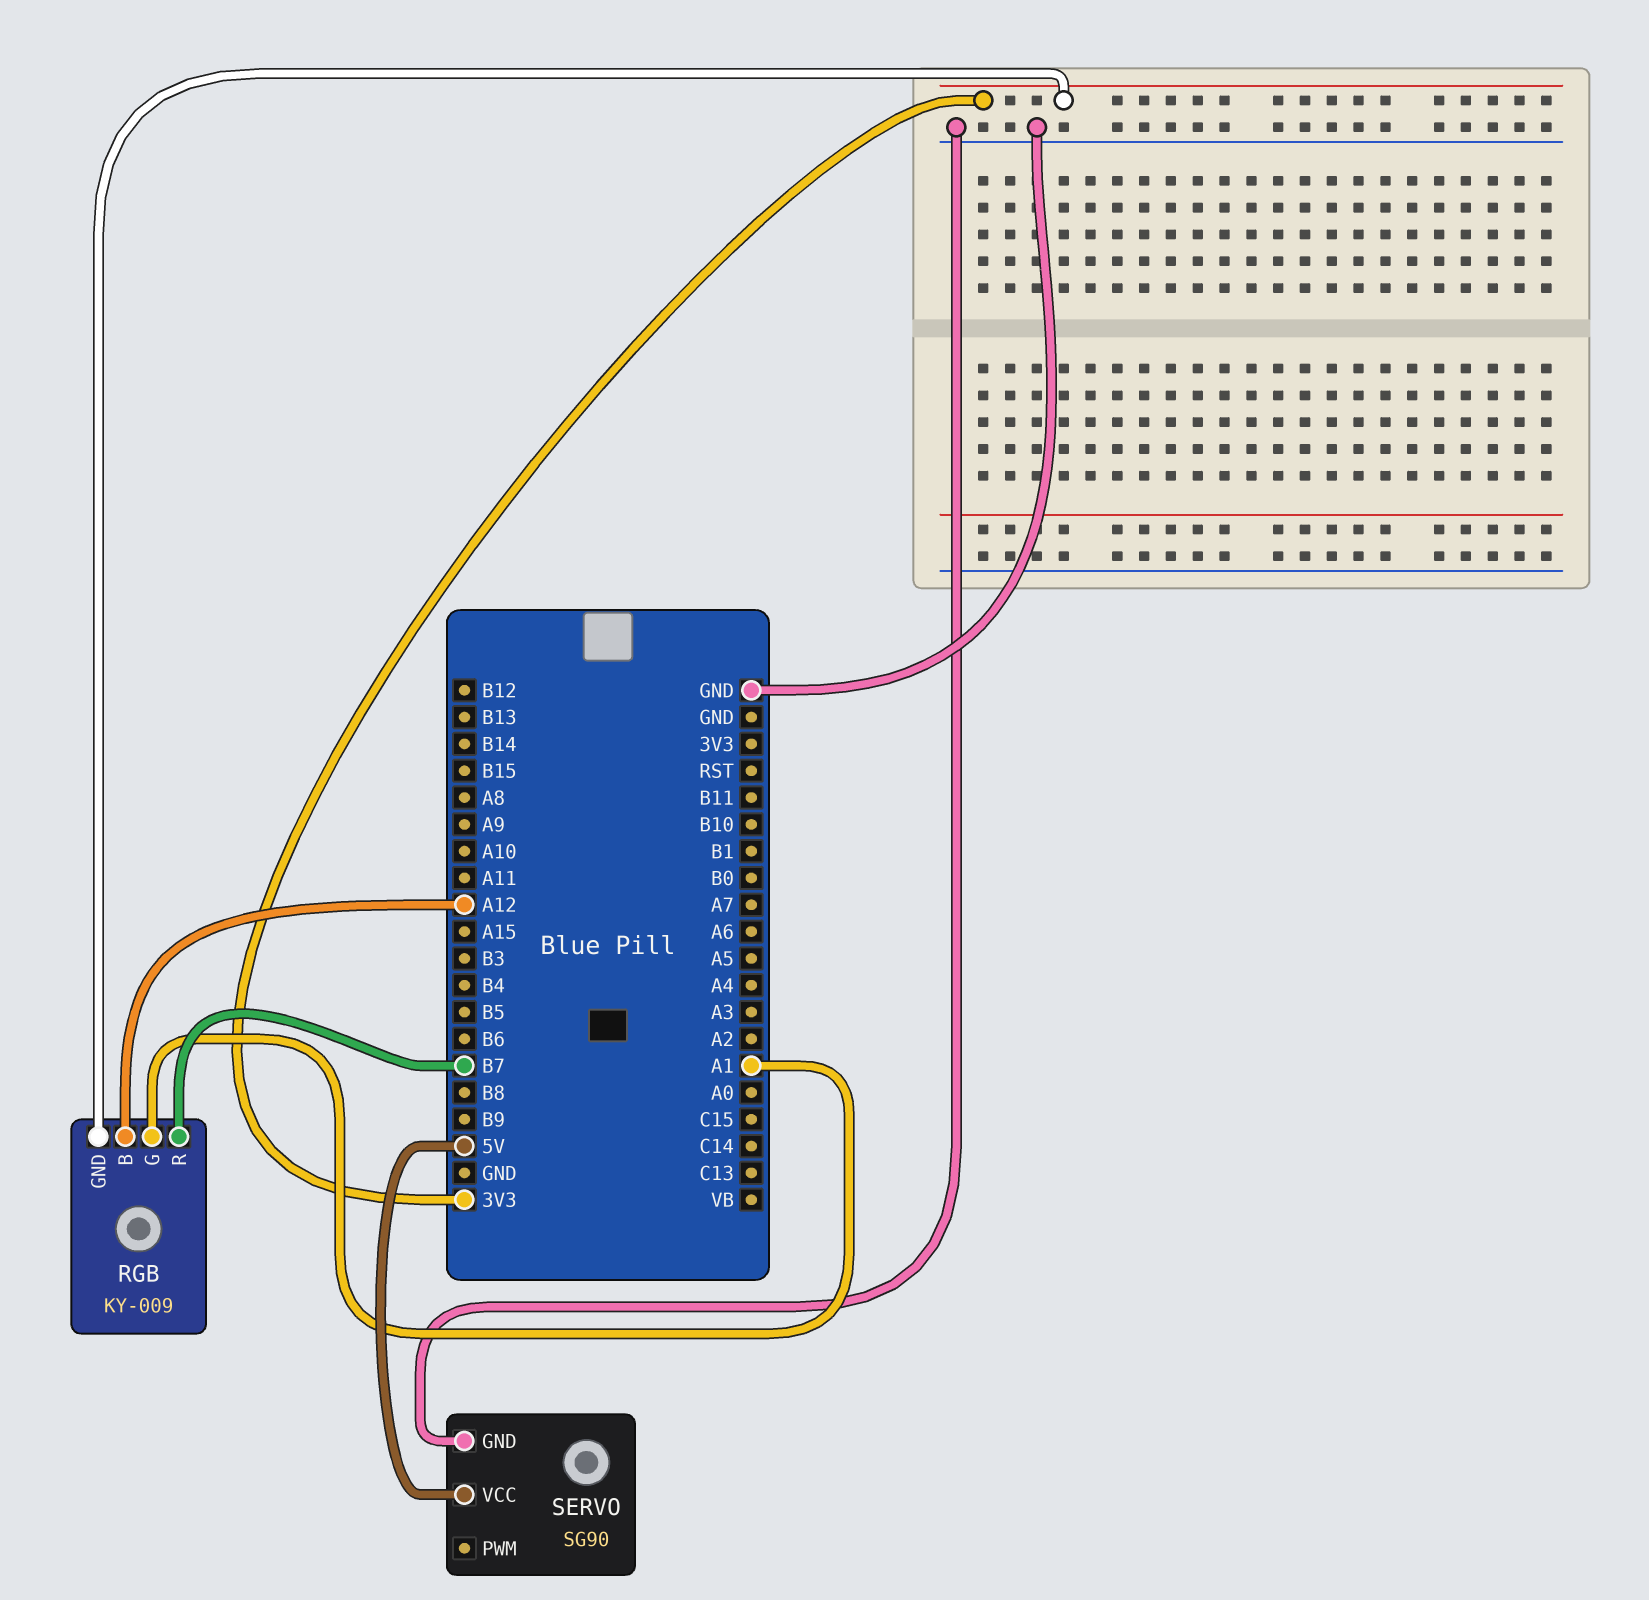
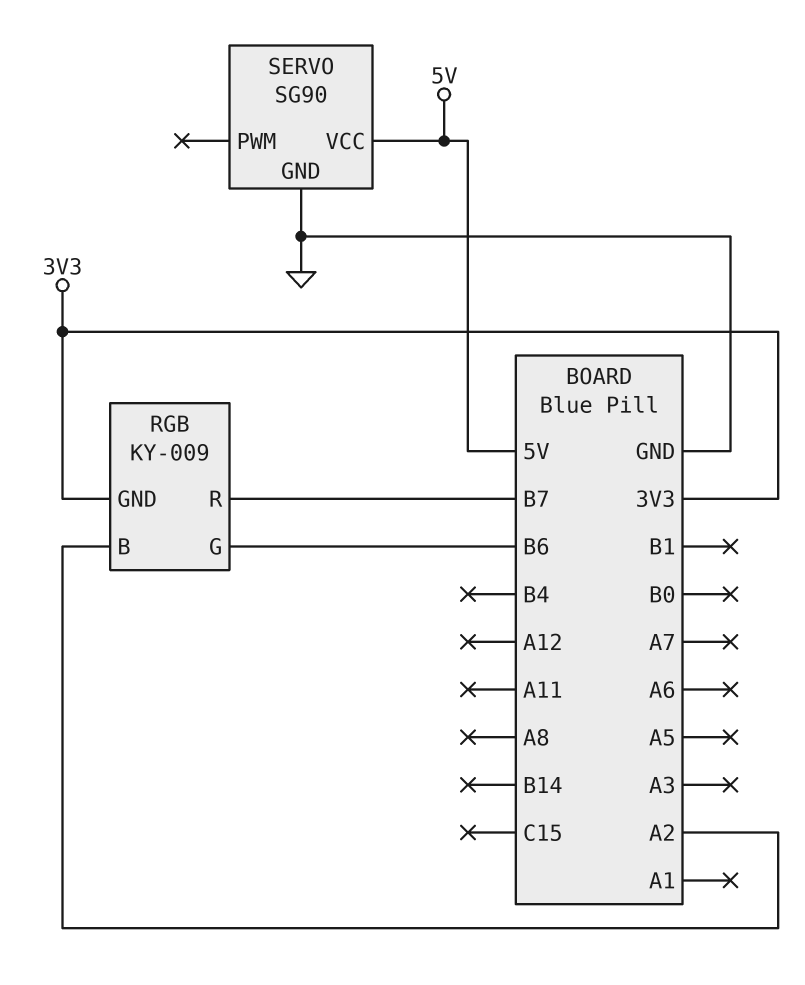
RGB pin B: A12 -> A2
RGB pin G: A1 -> B6

